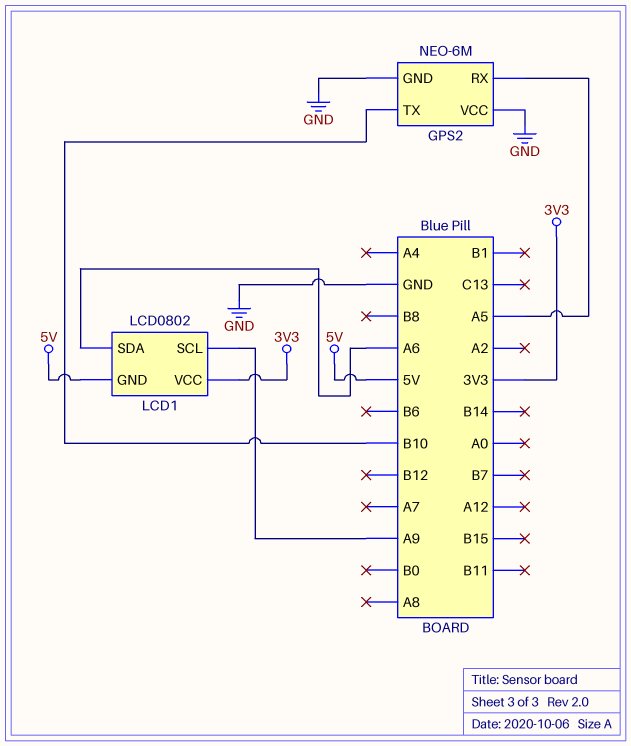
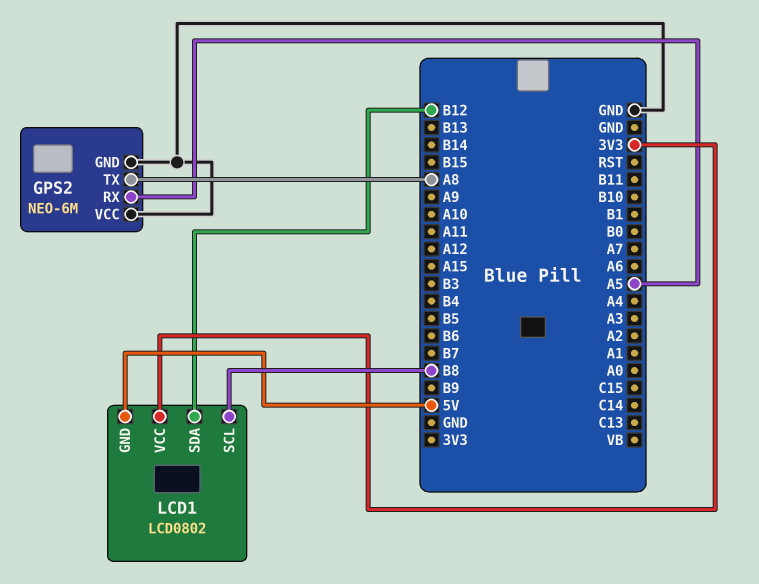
GPS2 pin TX: B10 -> A8
LCD1 pin SCL: A9 -> B8
LCD1 pin SDA: A6 -> B12

